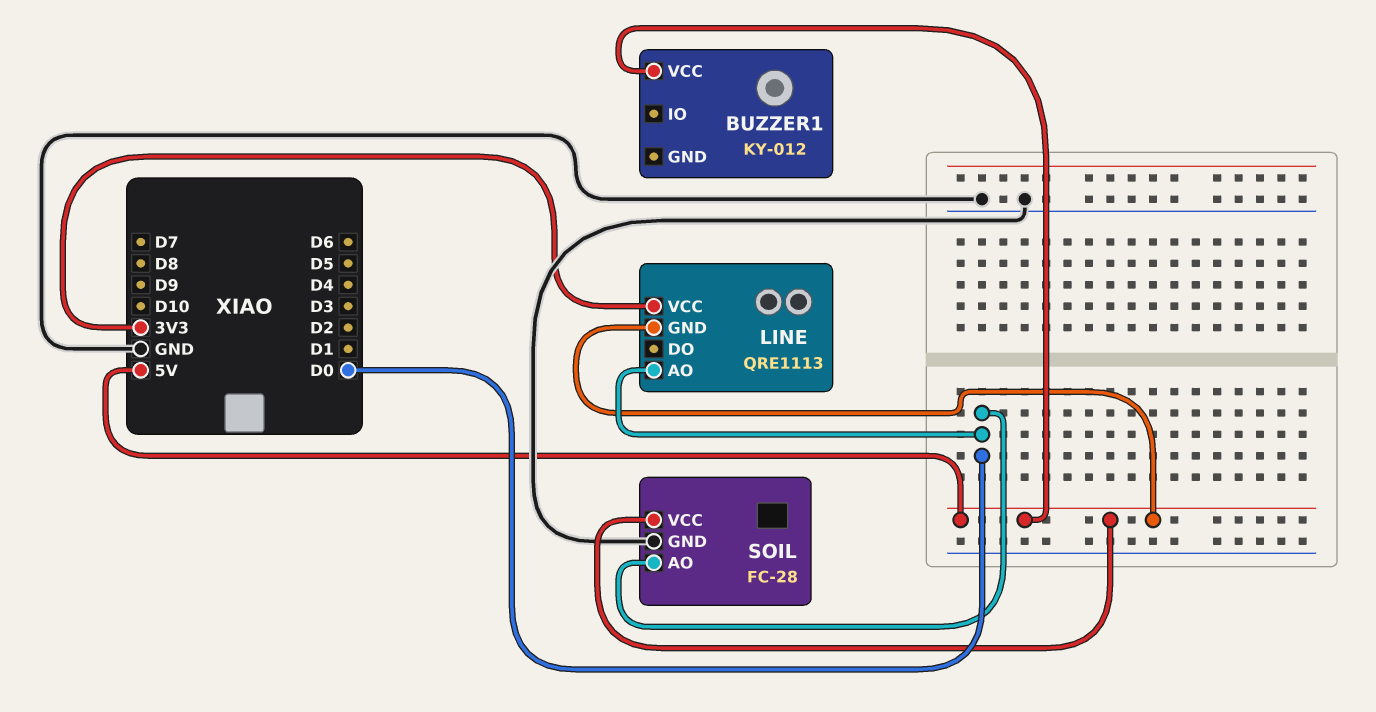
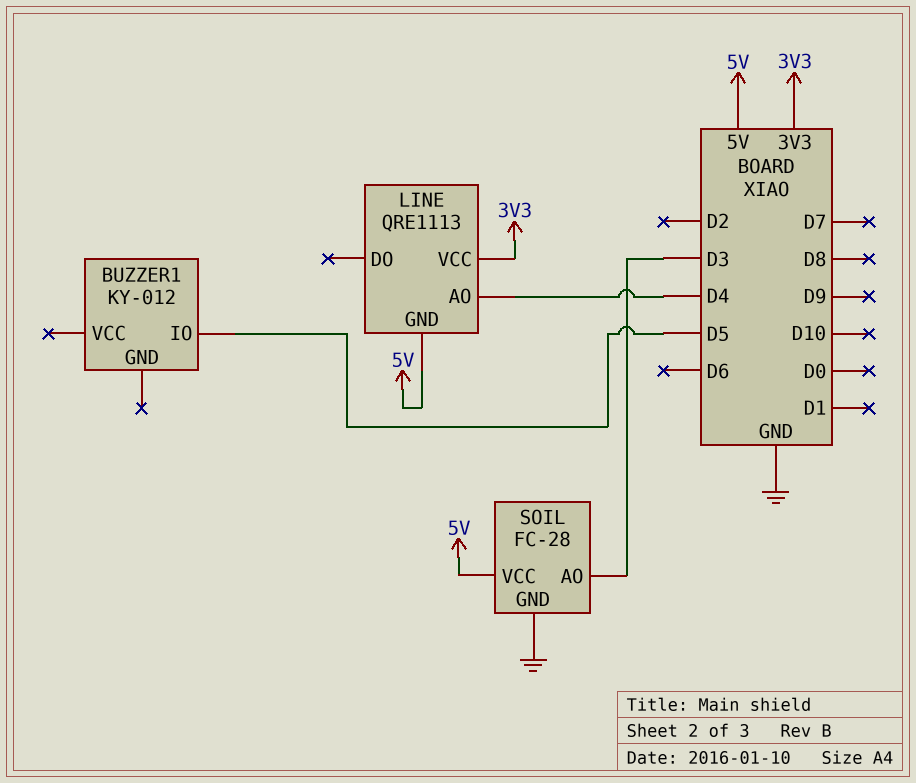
BUZZER1 pin IO: none -> D5
BUZZER1 pin VCC: 5V -> none
LINE pin AO: D0 -> D4
SOIL pin AO: D0 -> D3

